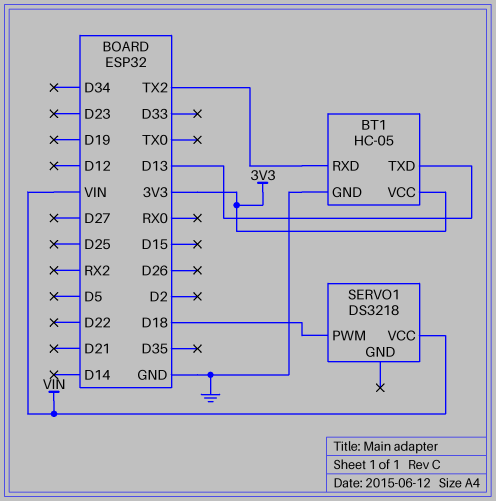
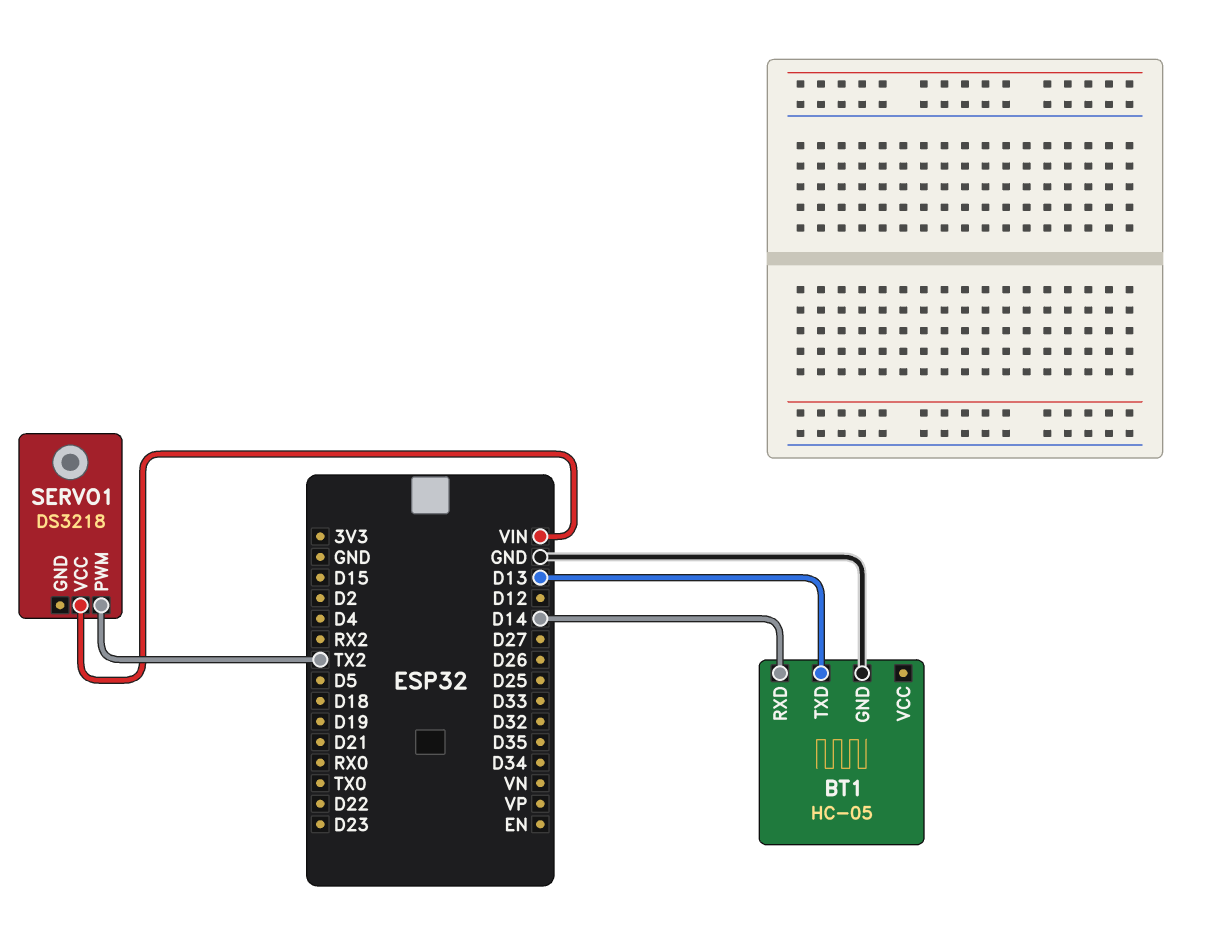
BT1 pin RXD: TX2 -> D14
BT1 pin VCC: 3V3 -> none
SERVO1 pin PWM: D18 -> TX2

